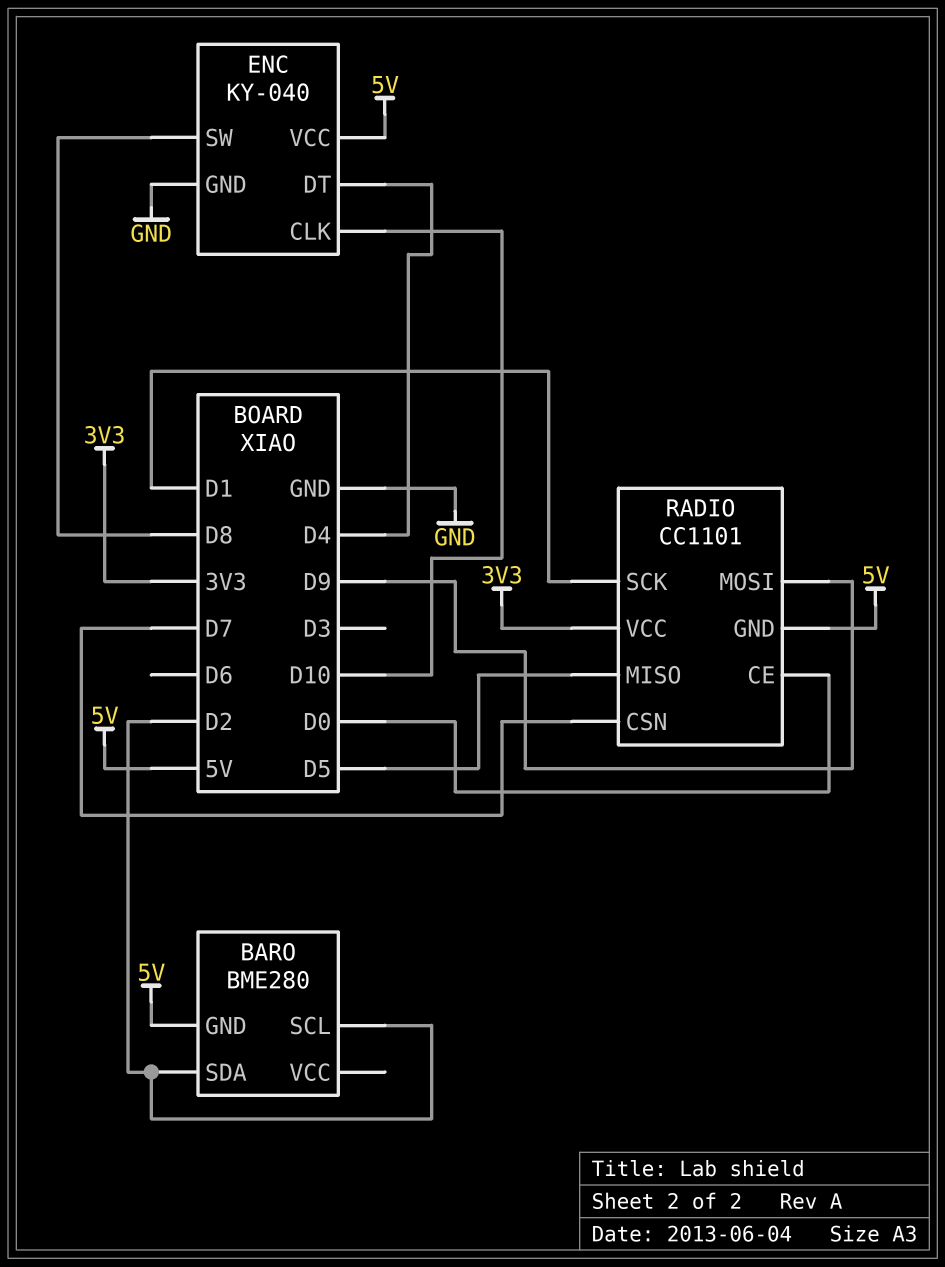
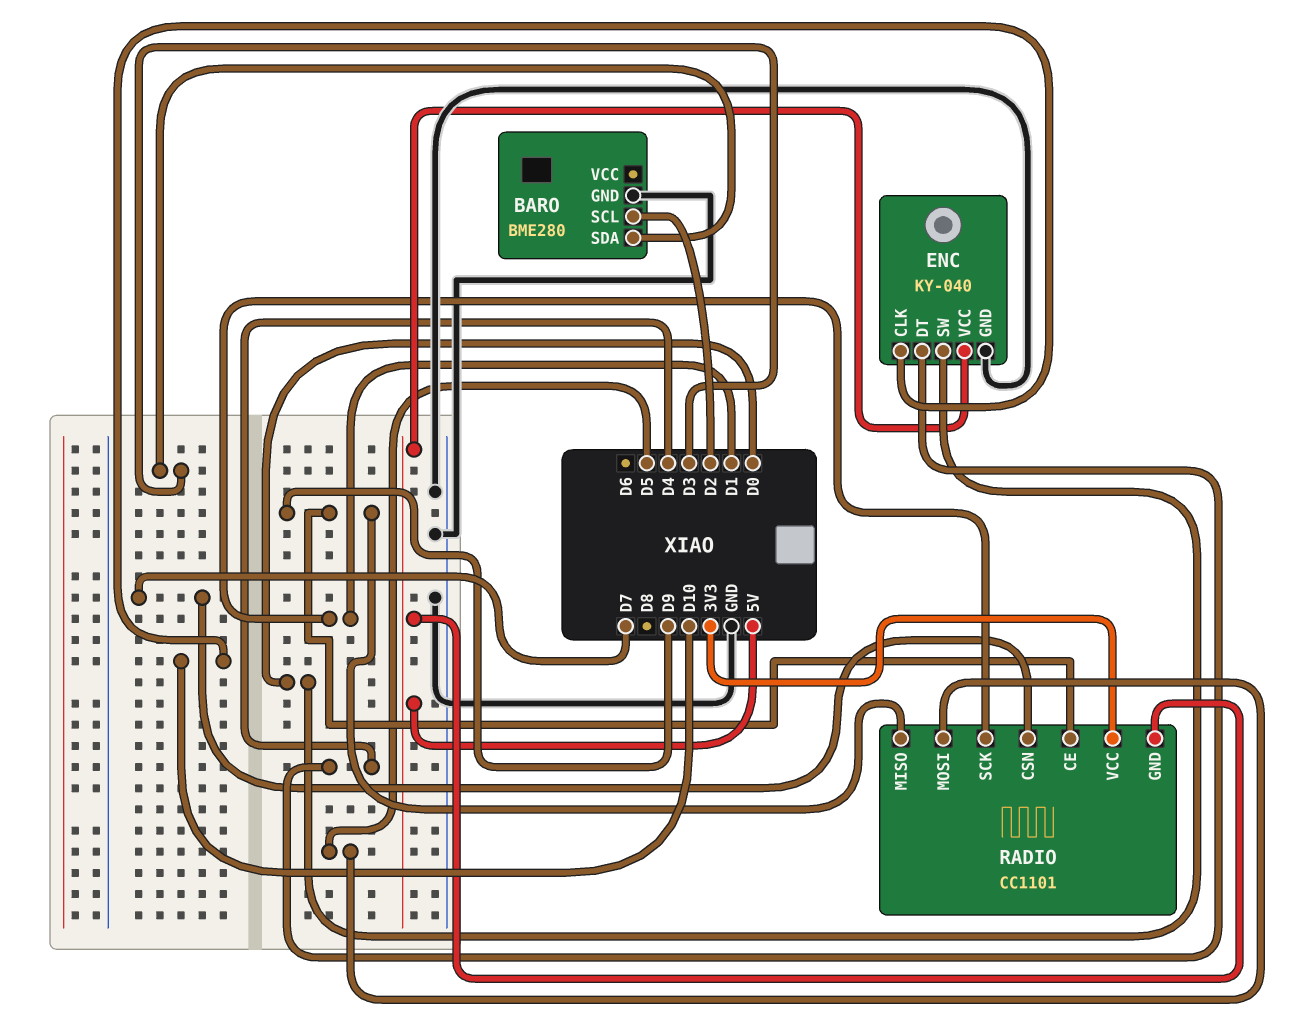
BARO pin GND: 5V -> GND
BARO pin SDA: D2 -> D3
ENC pin SW: D8 -> D0
RADIO pin CE: D0 -> D9
RADIO pin MISO: D5 -> D9
RADIO pin MOSI: D9 -> D5

